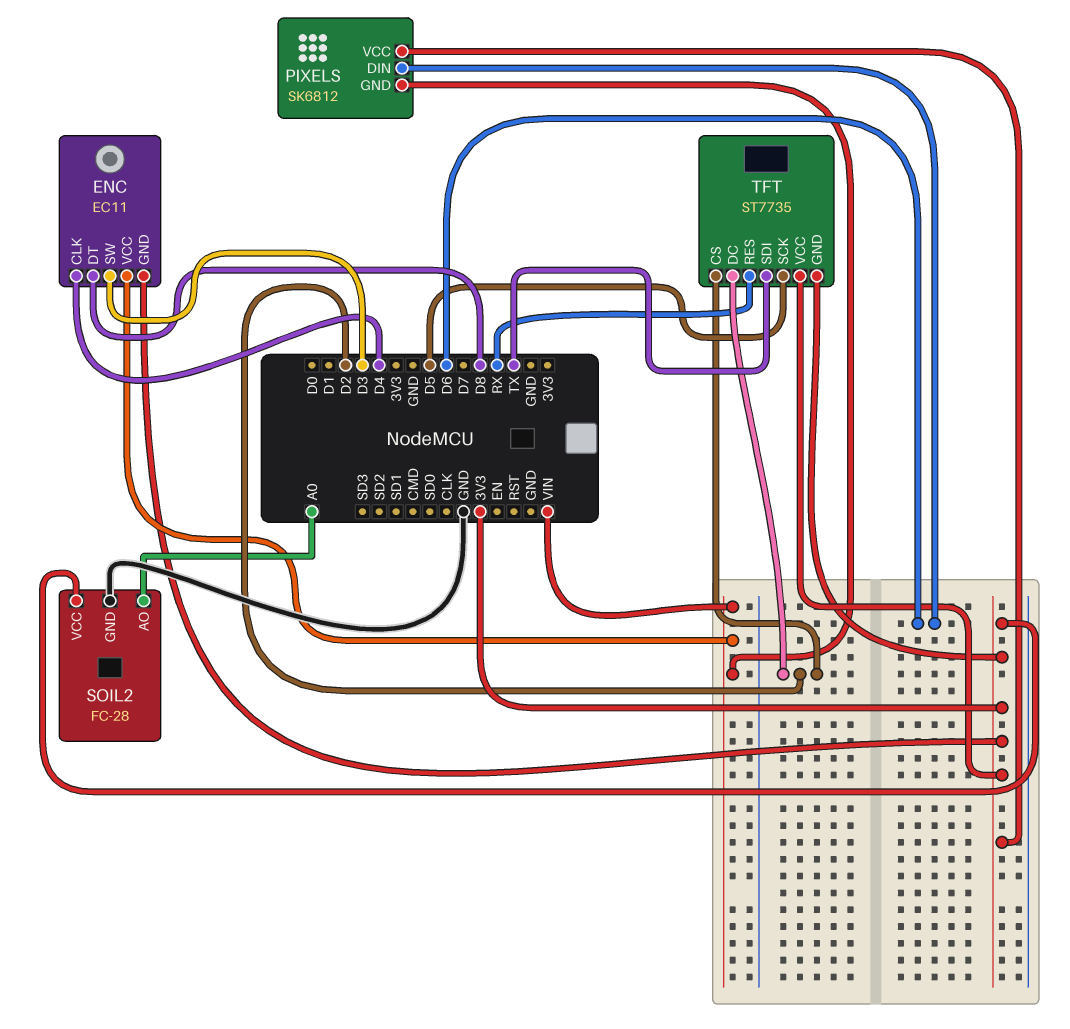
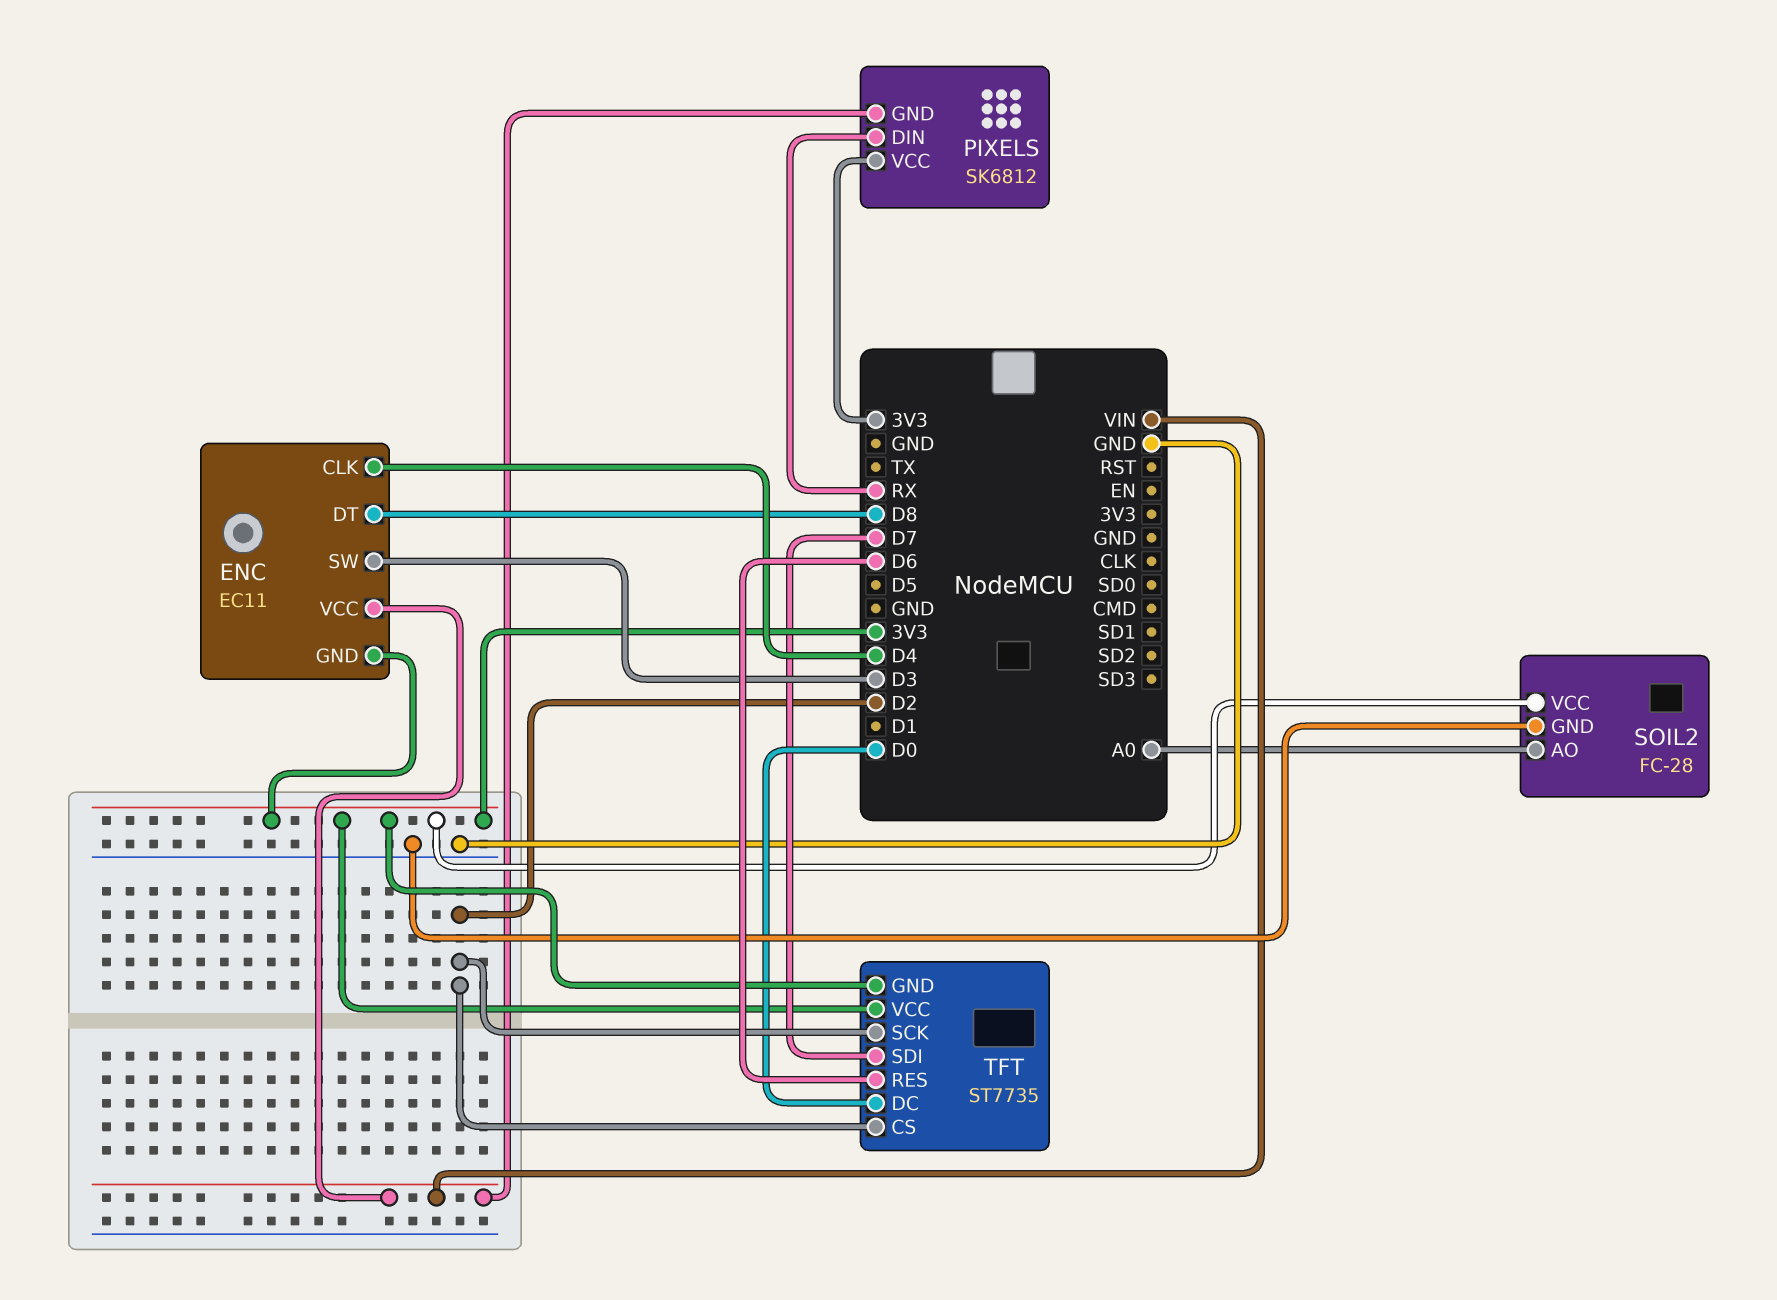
PIXELS pin DIN: D6 -> RX
TFT pin DC: D2 -> D0
TFT pin RES: RX -> D6
TFT pin SCK: D5 -> D2
TFT pin SDI: TX -> D7

